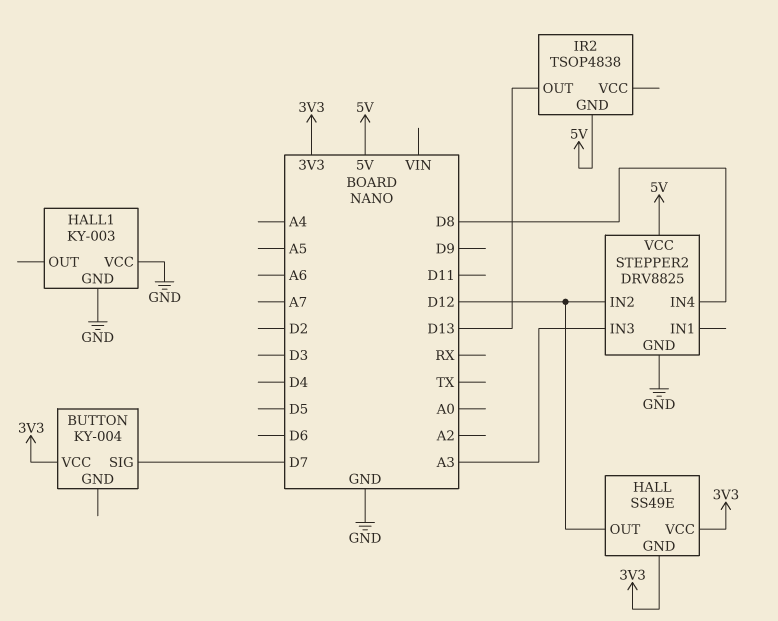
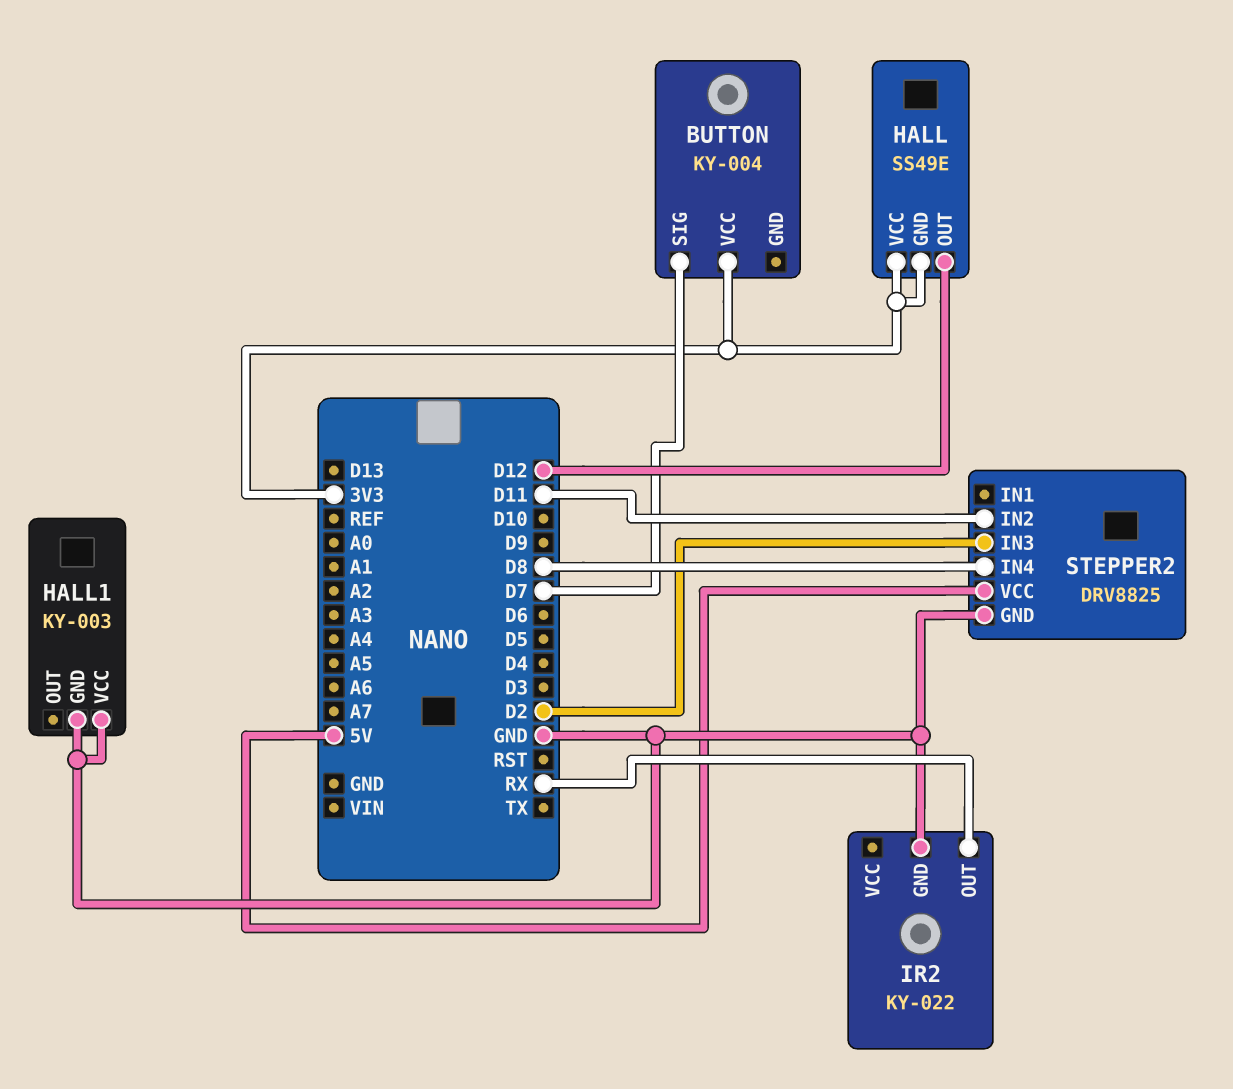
IR2: TSOP4838 -> KY-022
IR2 pin GND: 5V -> GND
IR2 pin OUT: D13 -> RX
STEPPER2 pin IN2: D12 -> D11
STEPPER2 pin IN3: A3 -> D2

